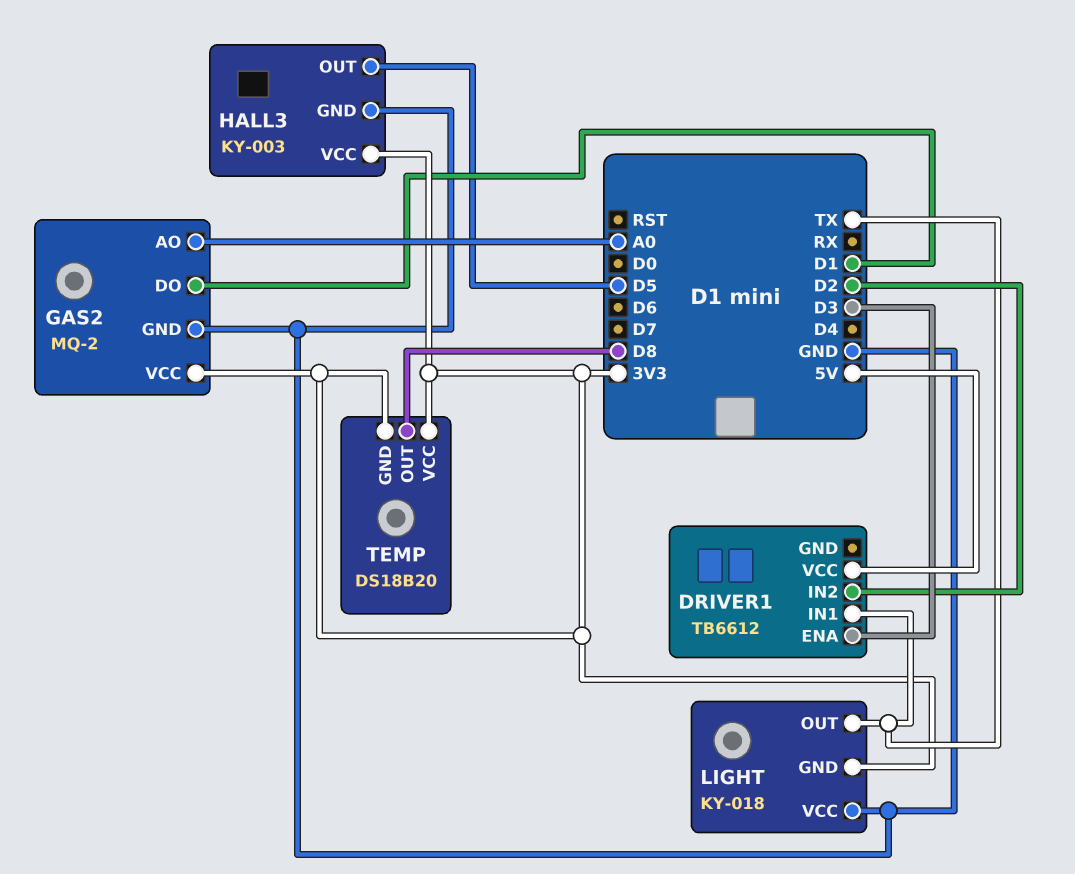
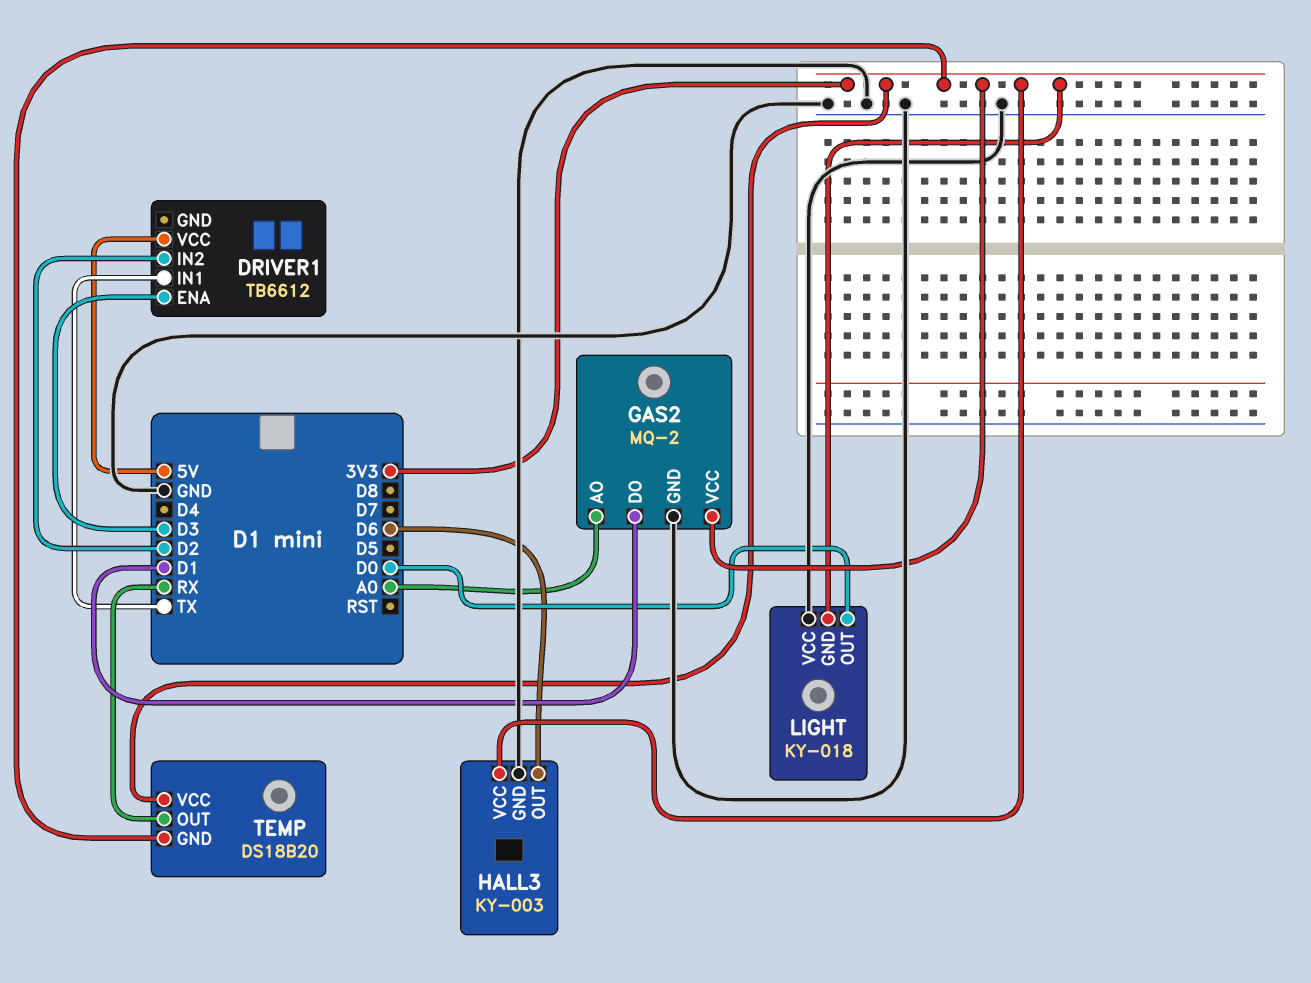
HALL3 pin OUT: D5 -> D6
LIGHT pin OUT: TX -> D0
TEMP pin OUT: D8 -> RX

